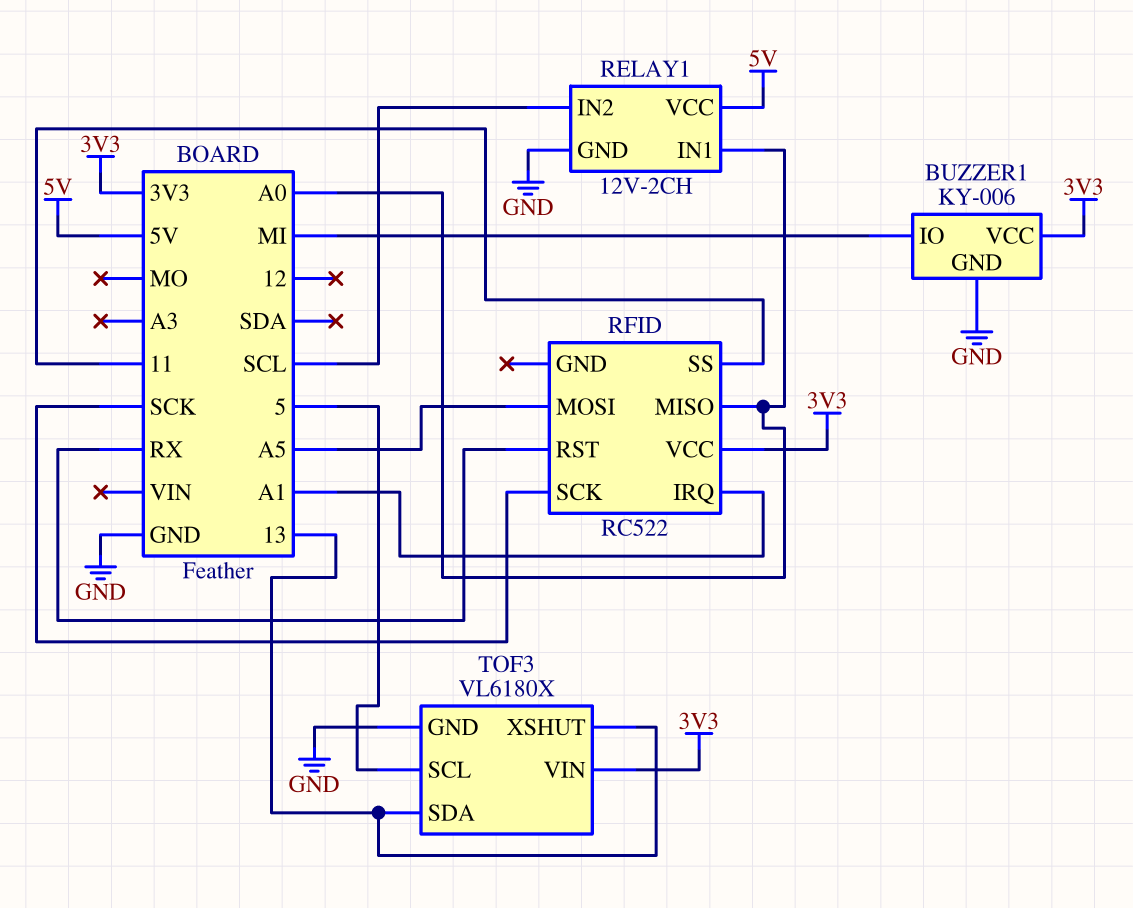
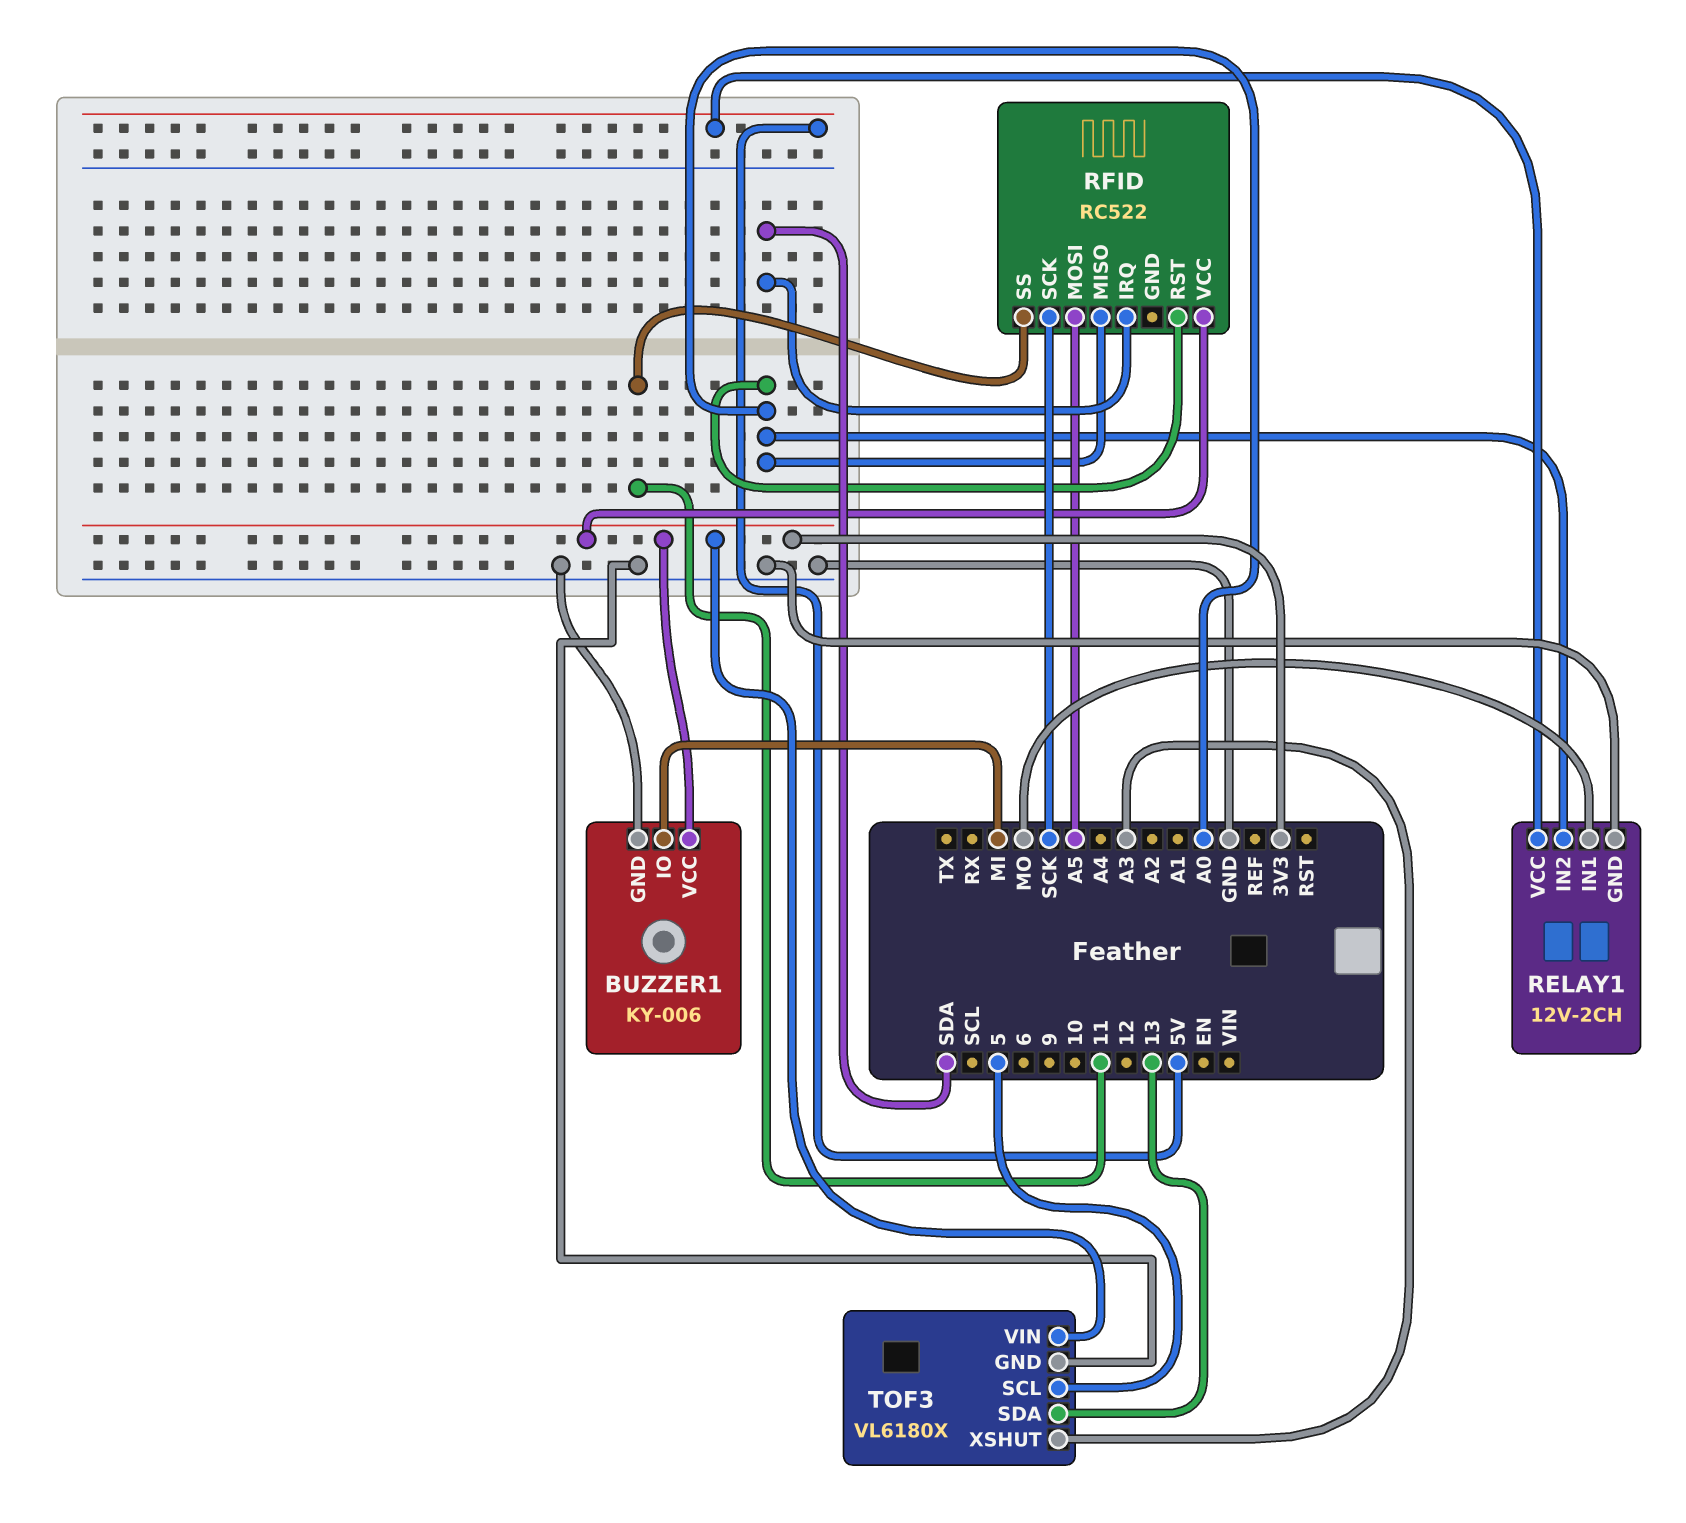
RELAY1 pin IN1: A0 -> MO
RELAY1 pin IN2: SCL -> A0
RFID pin IRQ: A1 -> SDA
RFID pin RST: RX -> A0
TOF3 pin XSHUT: 13 -> A3

